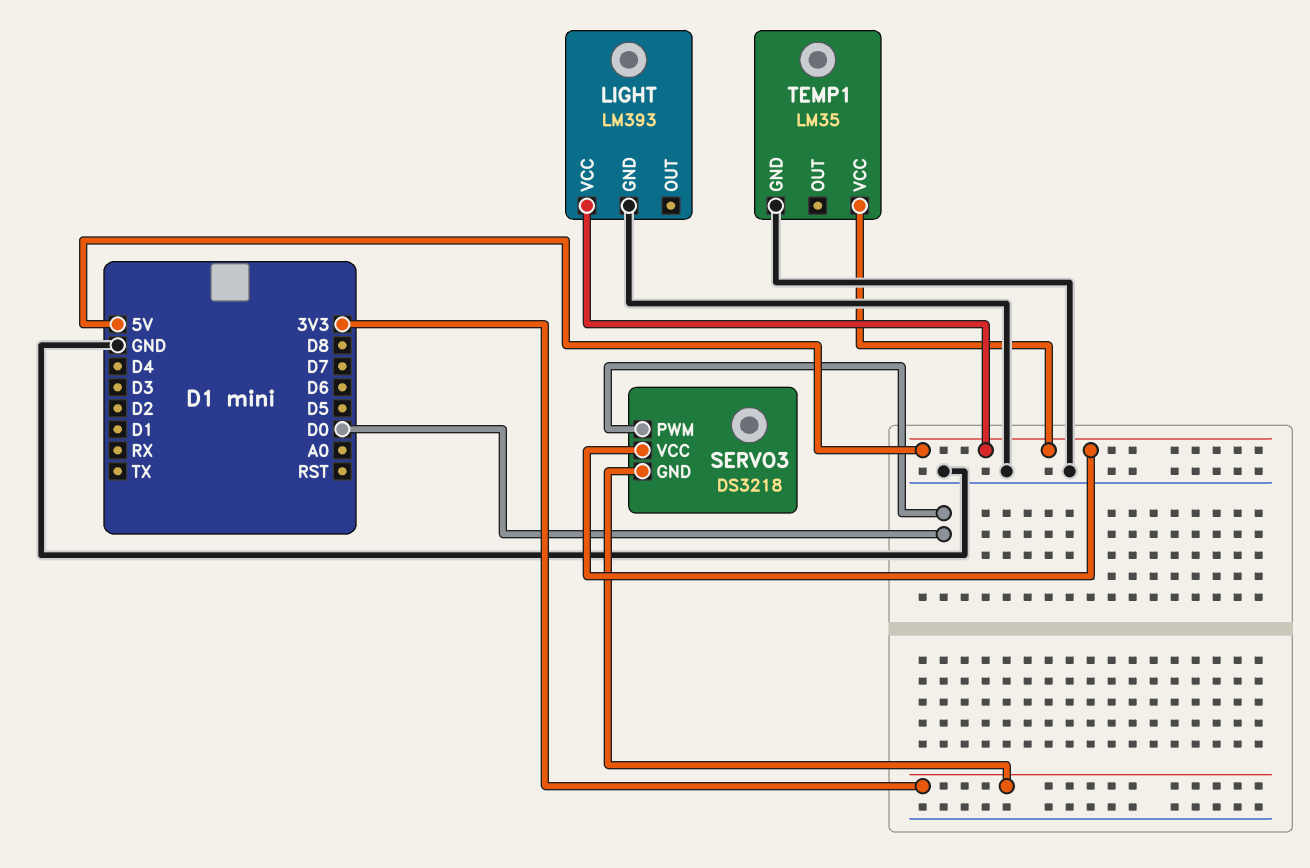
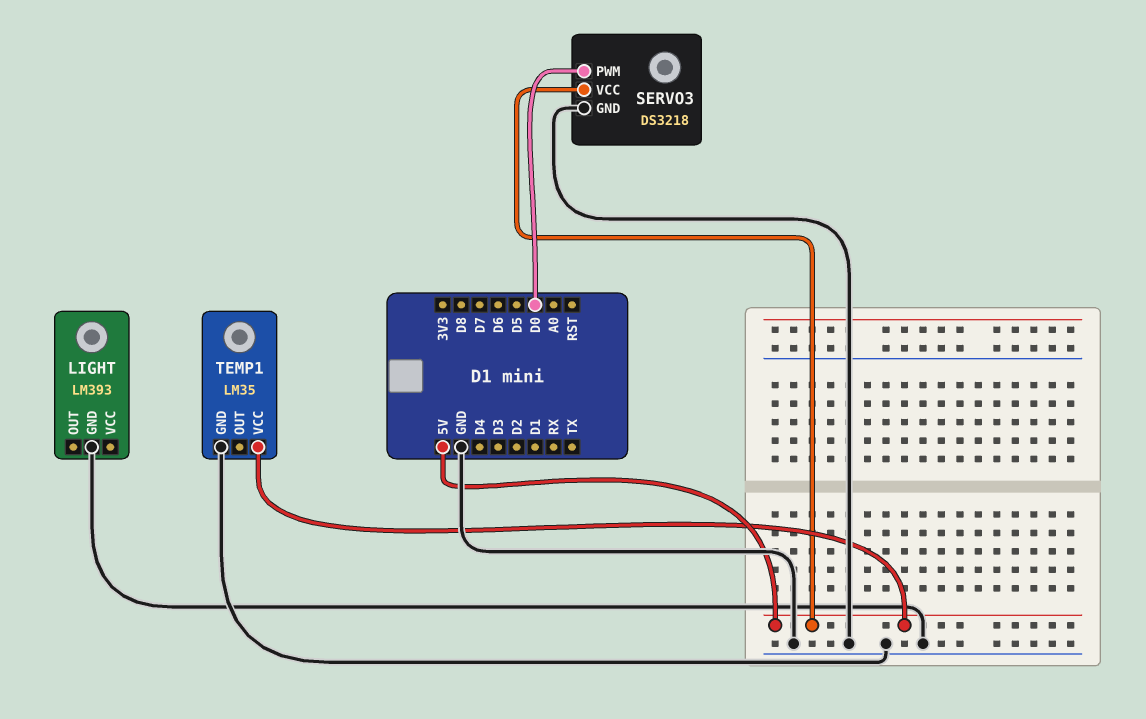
LIGHT pin VCC: 5V -> none
SERVO3 pin GND: 3V3 -> GND

